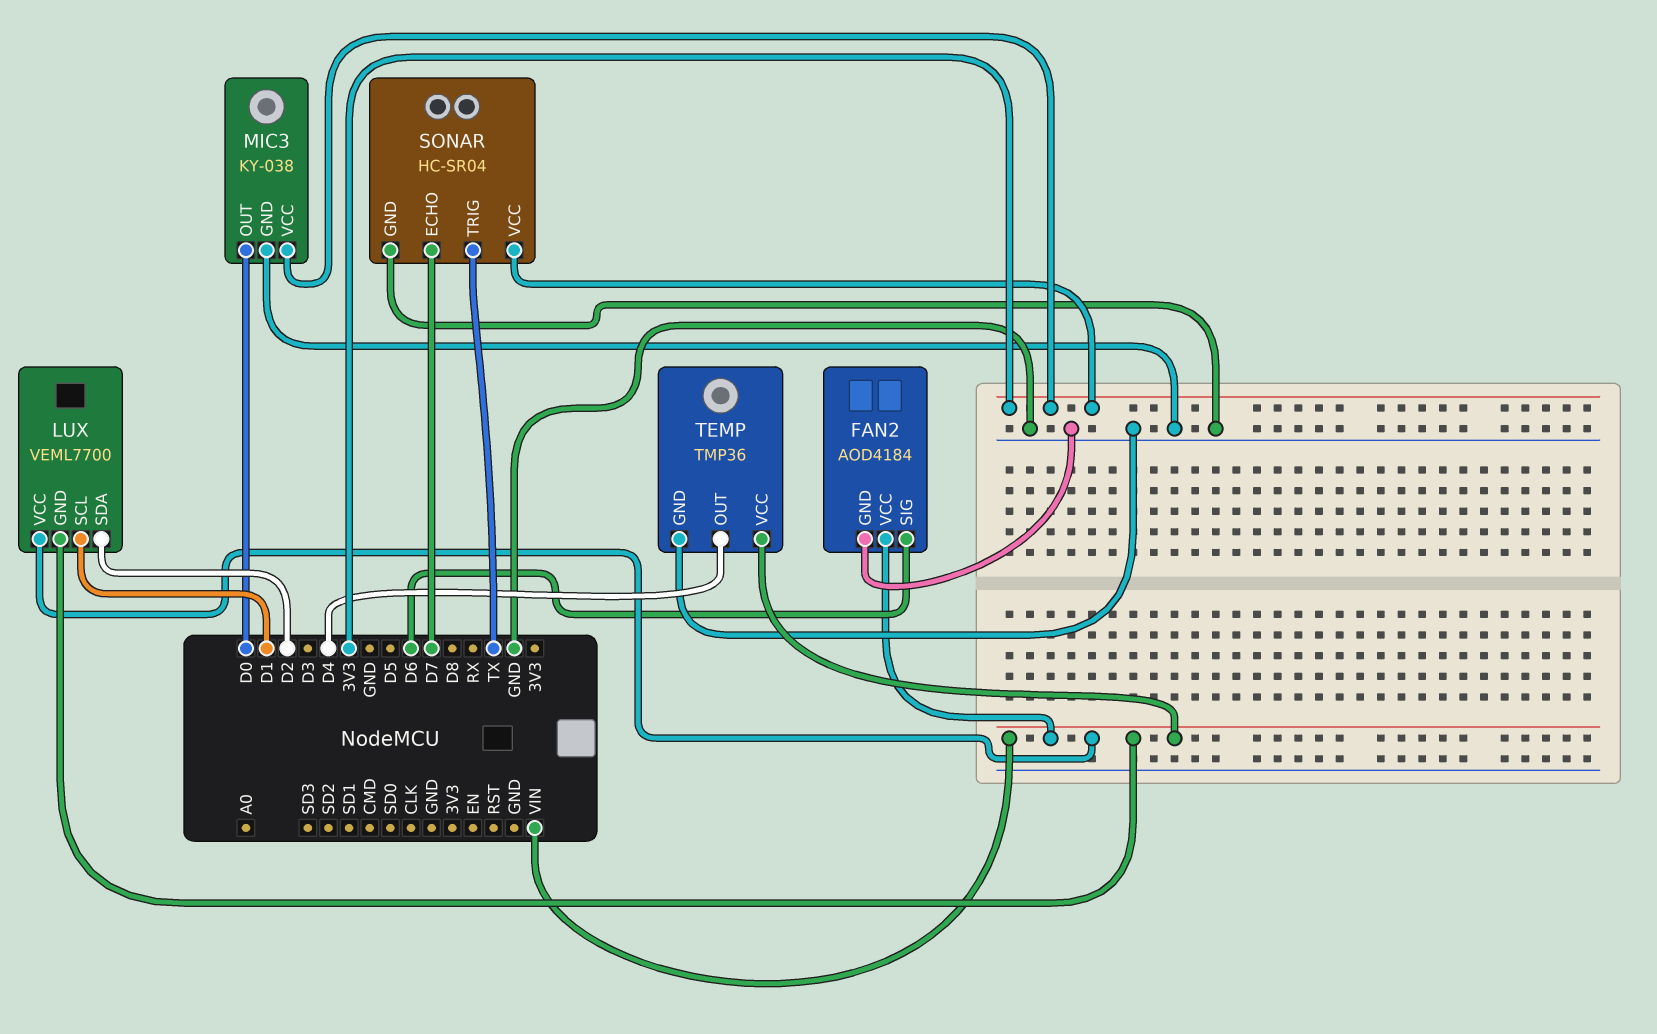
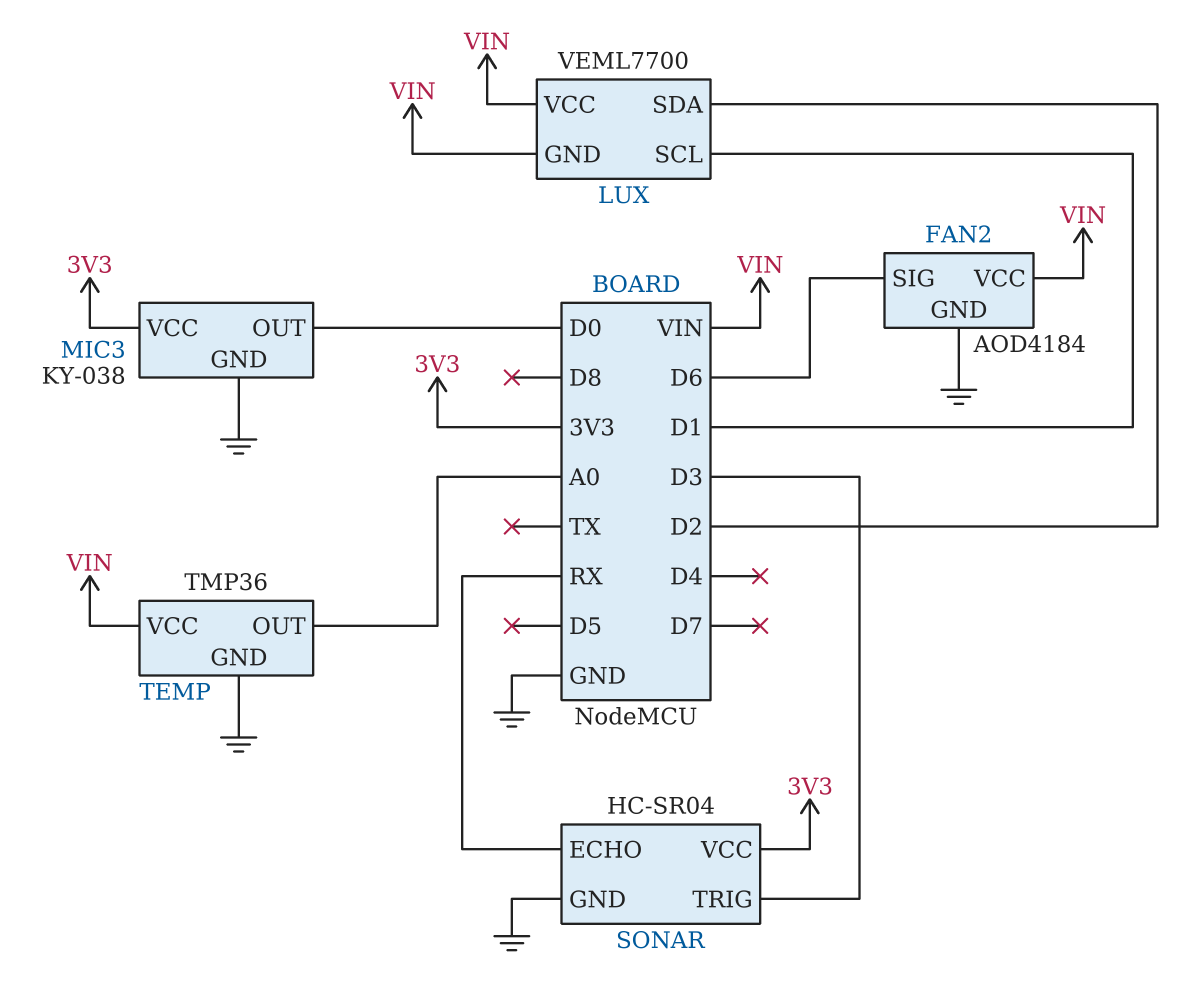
SONAR pin ECHO: D7 -> RX
SONAR pin TRIG: TX -> D3
TEMP pin OUT: D4 -> A0

